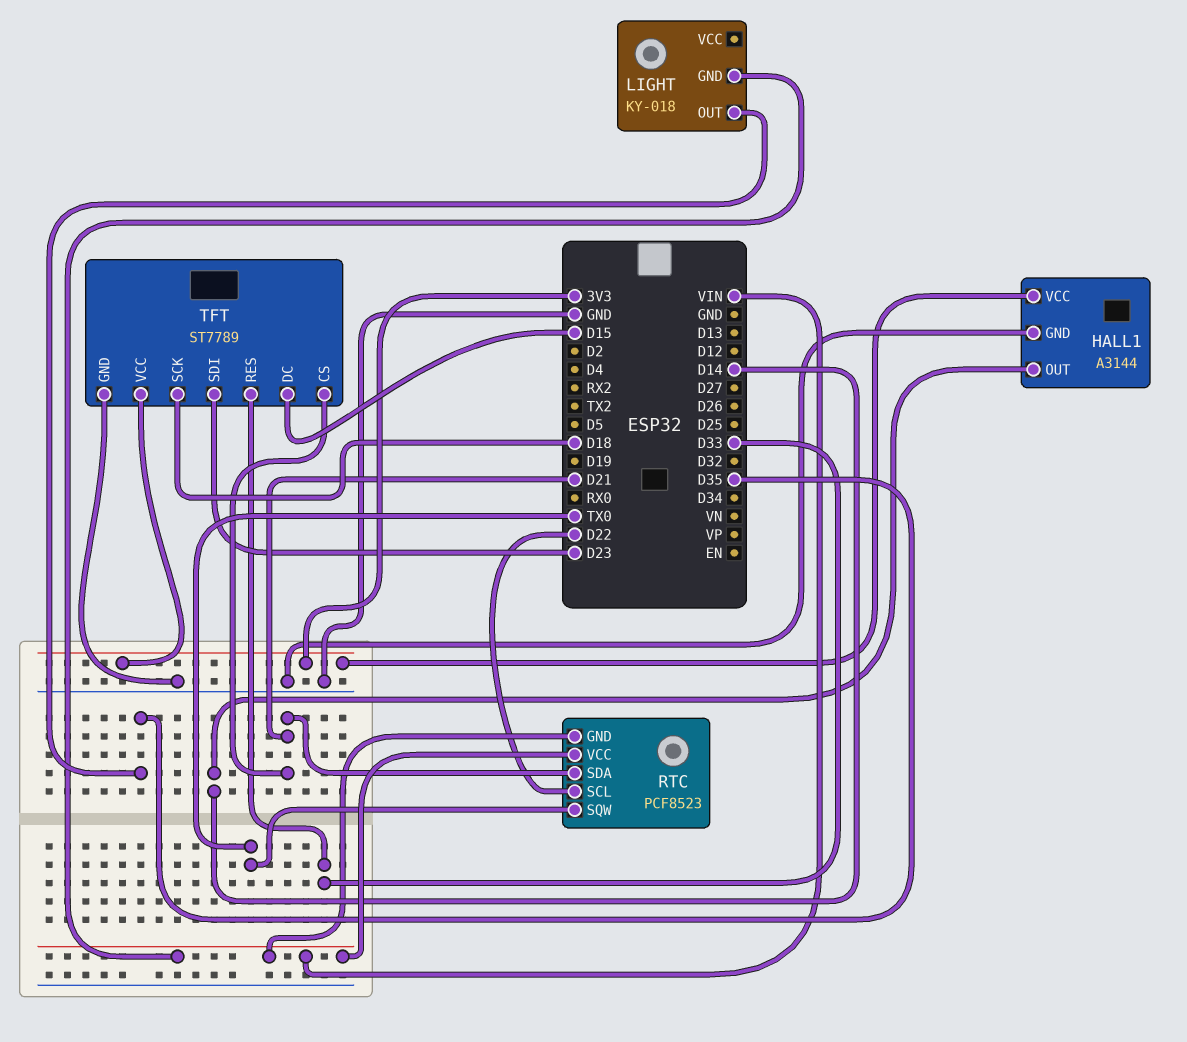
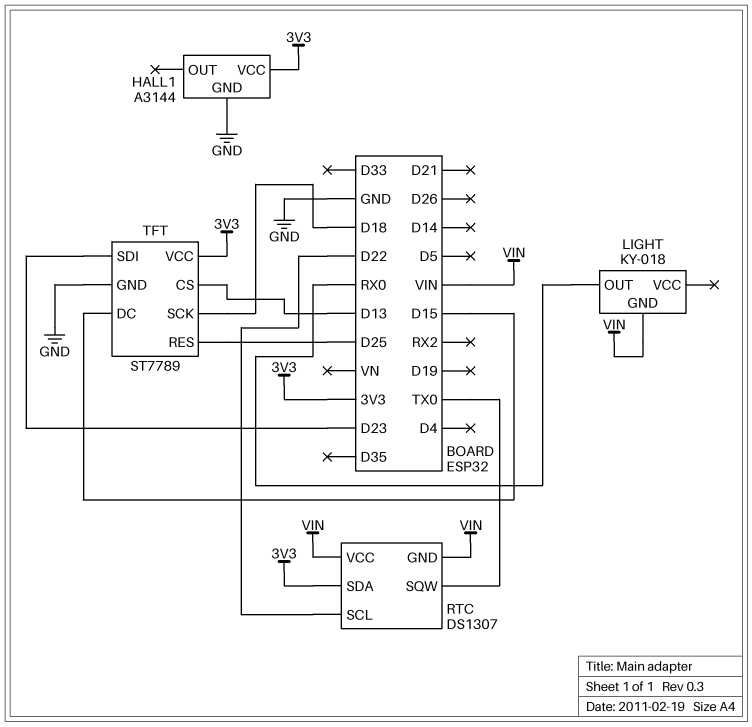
HALL1 pin OUT: D14 -> none
LIGHT pin OUT: D35 -> RX0
RTC: PCF8523 -> DS1307
RTC pin SDA: D21 -> 3V3
TFT pin CS: D21 -> D13
TFT pin RES: D33 -> D25

